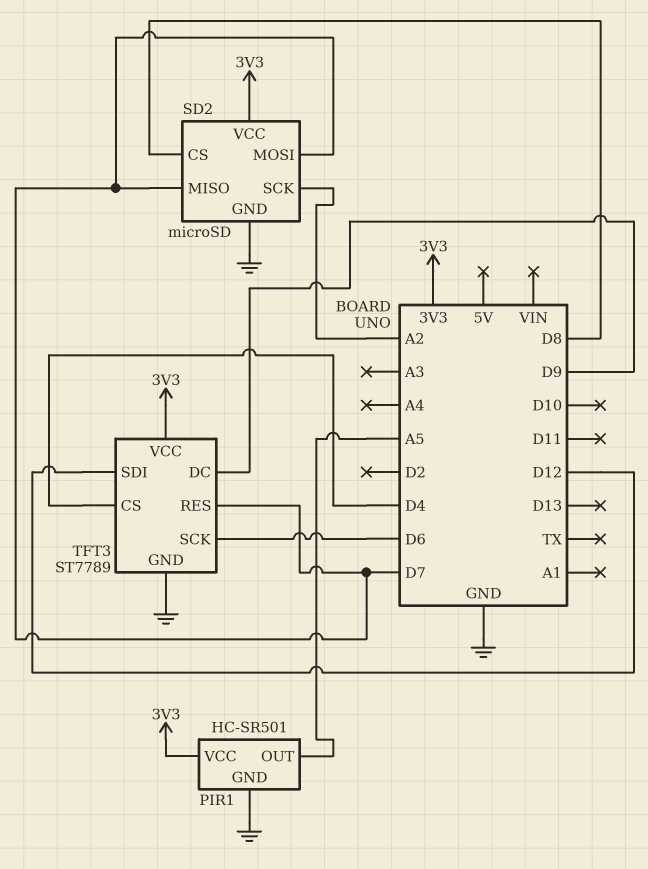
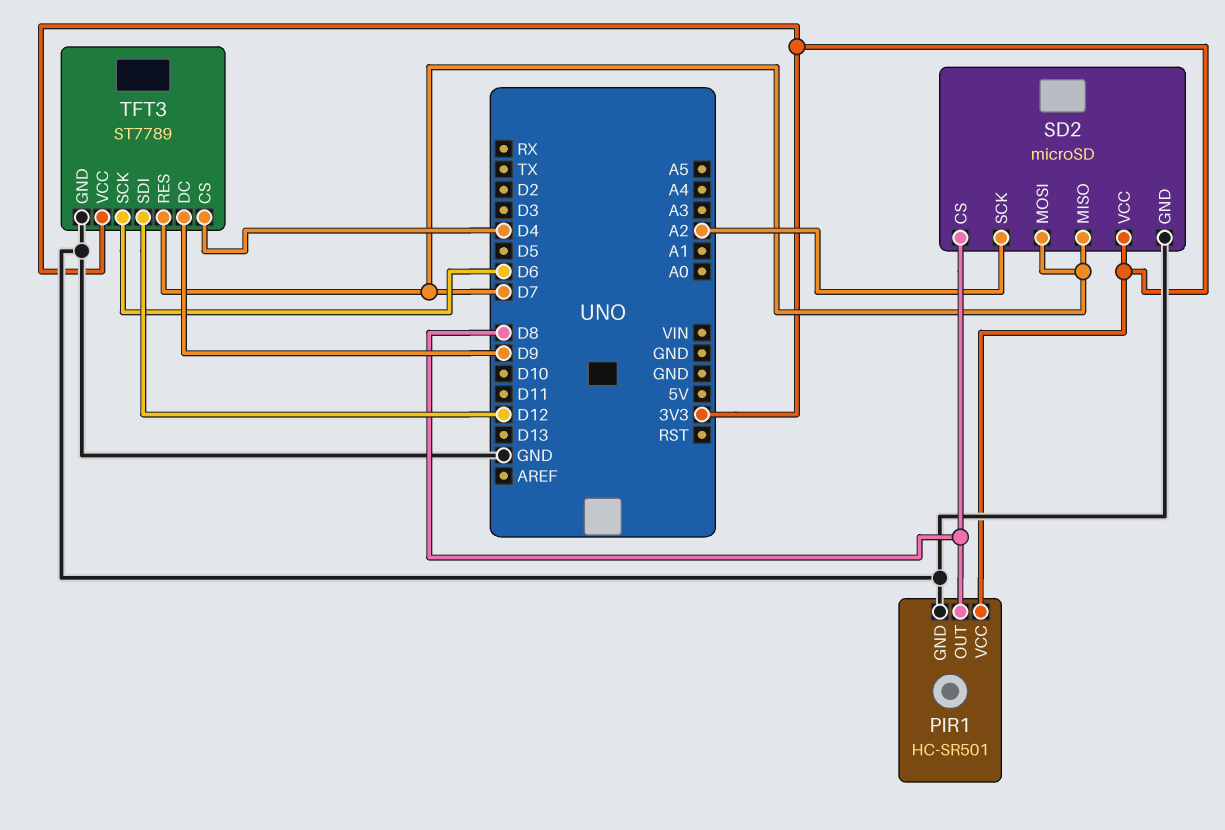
PIR1 pin OUT: A5 -> D8

